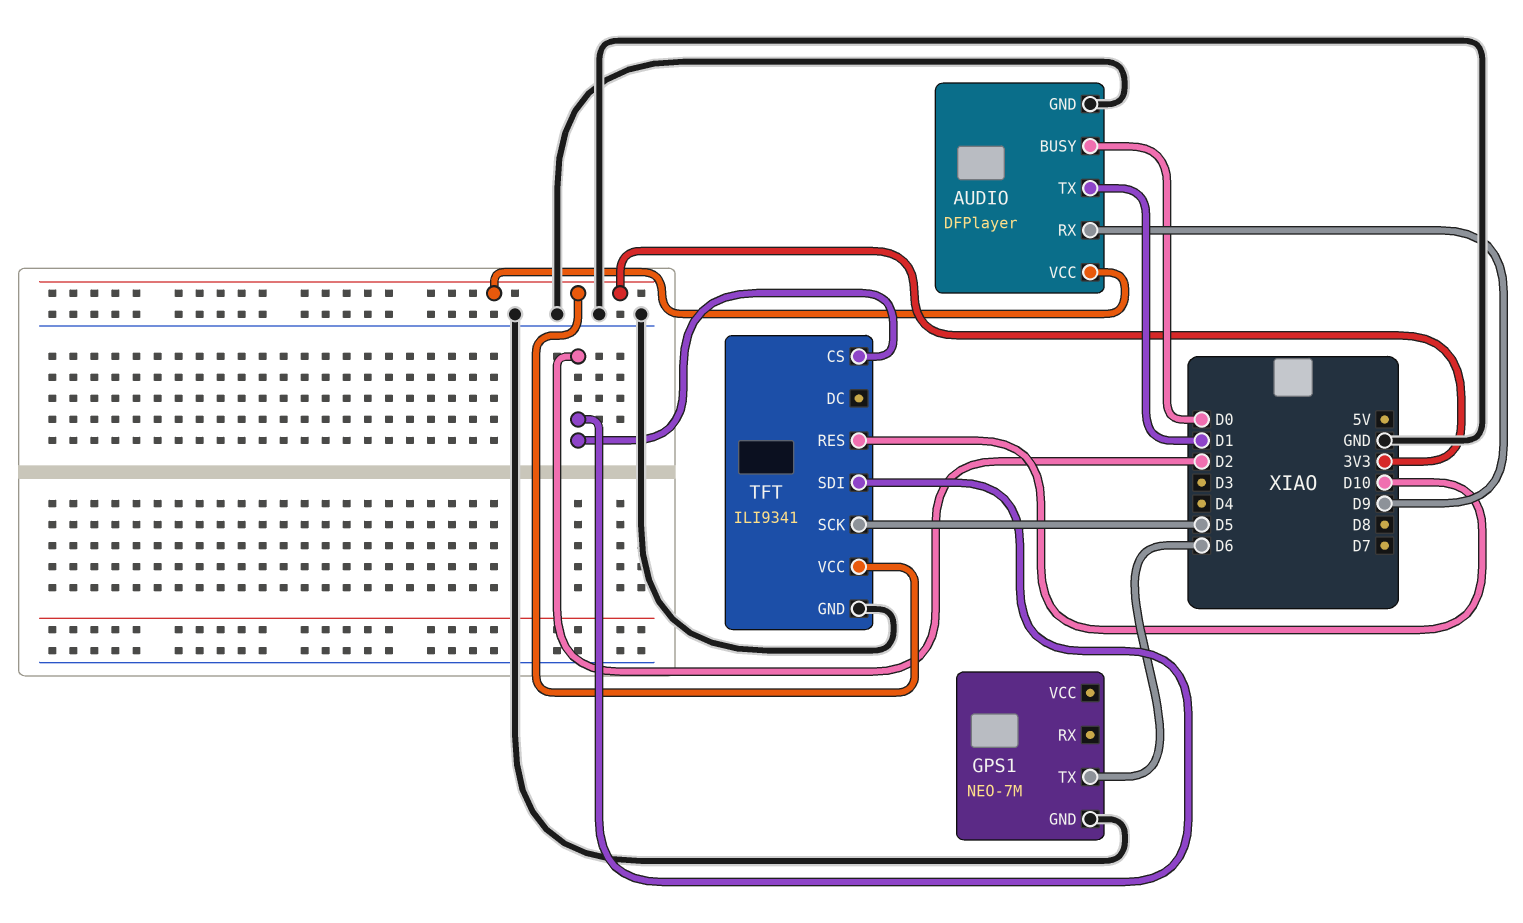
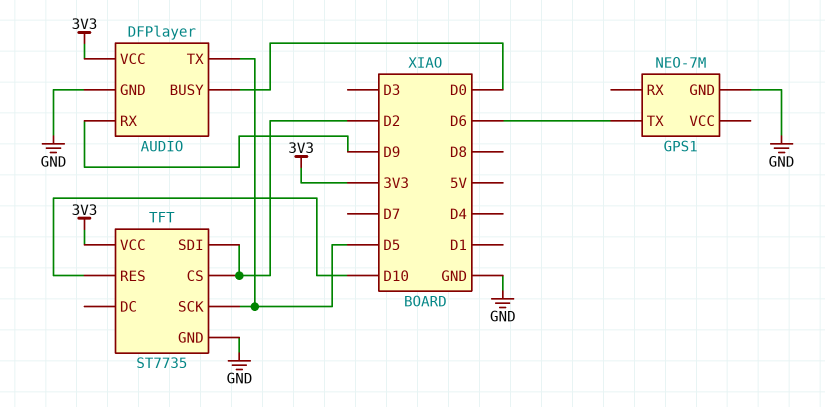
AUDIO pin TX: D1 -> D5
TFT: ILI9341 -> ST7735

